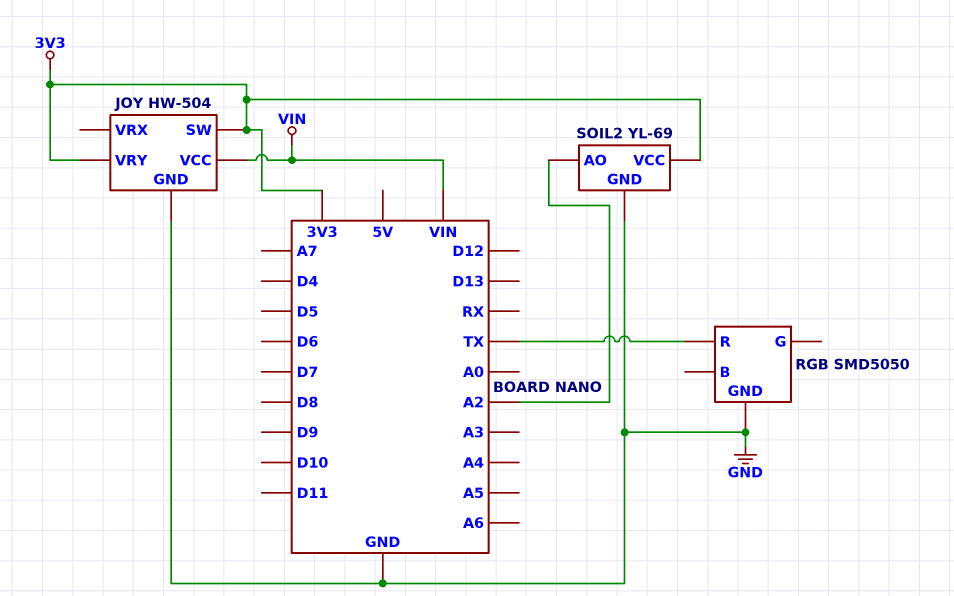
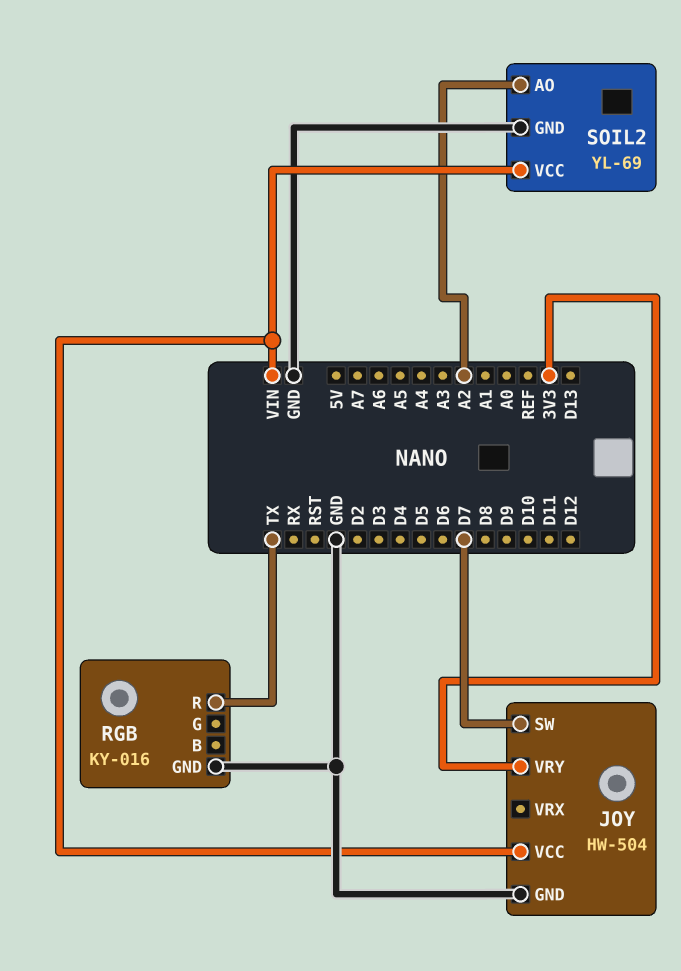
JOY pin SW: 3V3 -> D7
RGB: SMD5050 -> KY-016
SOIL2 pin VCC: 3V3 -> VIN

